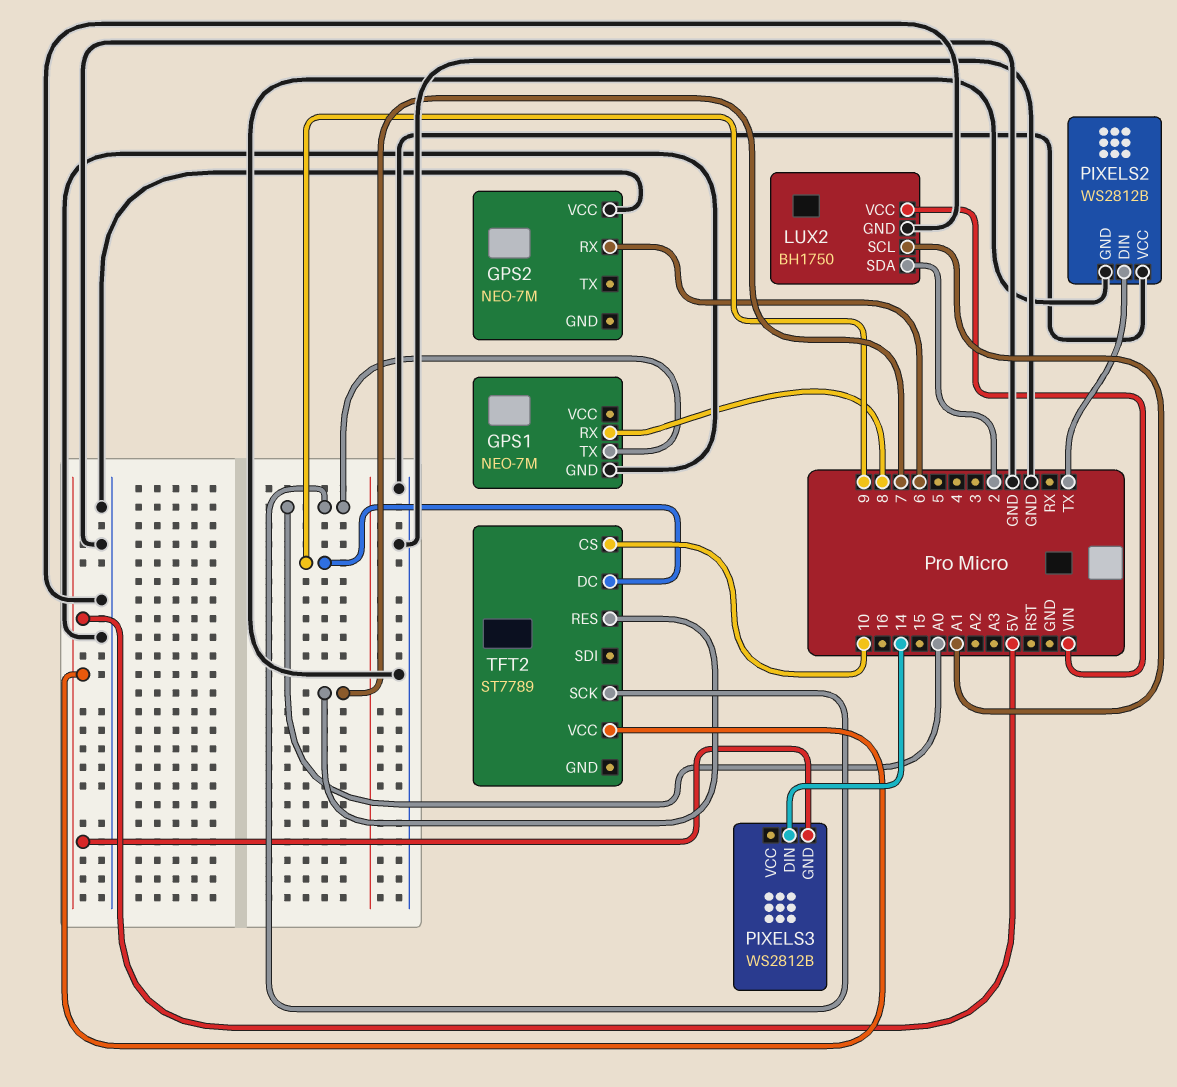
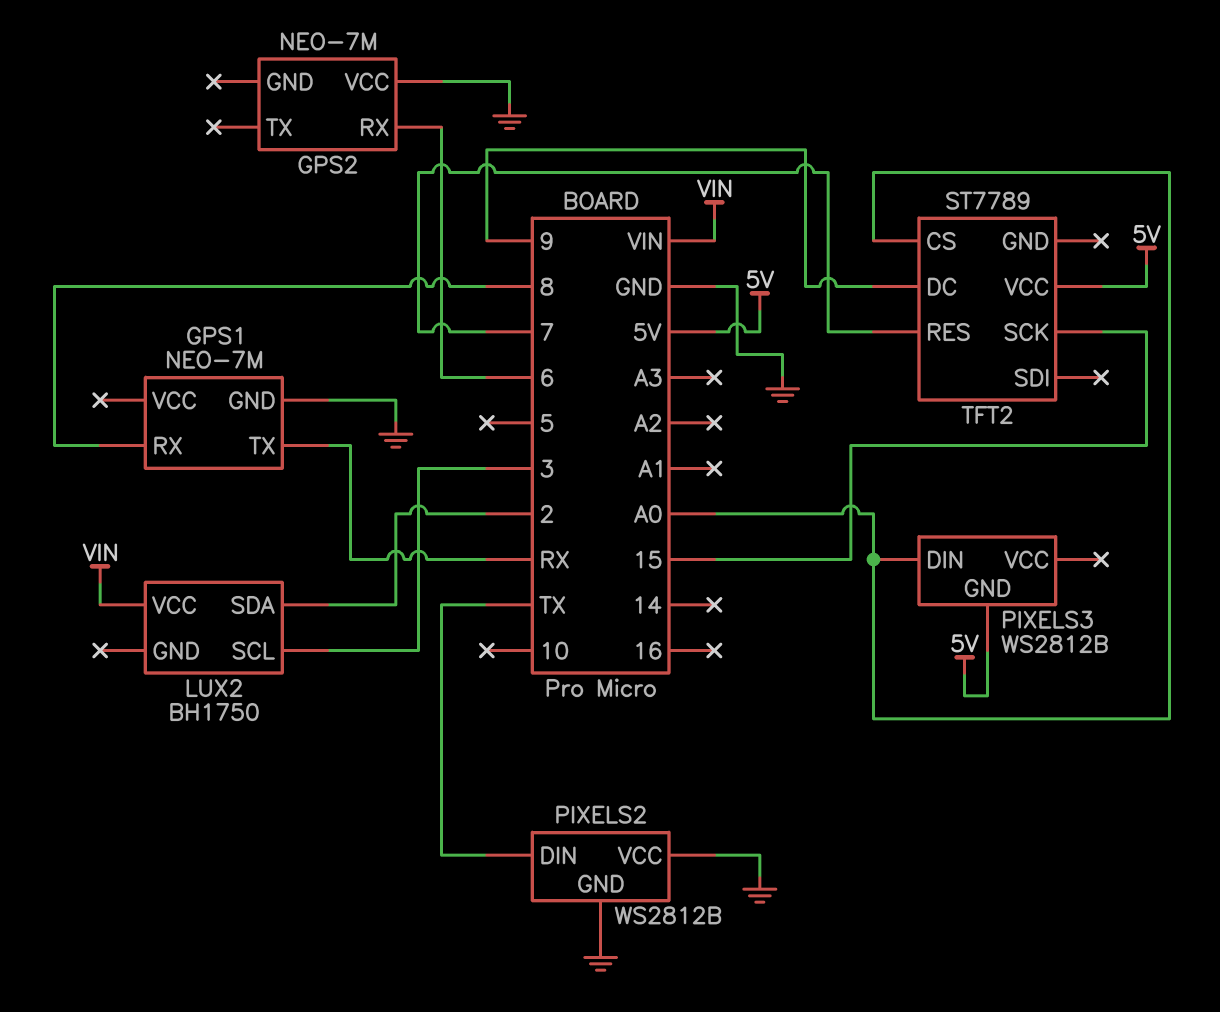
GPS1 pin TX: A0 -> RX
LUX2 pin GND: GND -> none
LUX2 pin SCL: A1 -> 3
PIXELS3 pin DIN: 14 -> A0
TFT2 pin CS: 10 -> A0
TFT2 pin SCK: A0 -> 15

